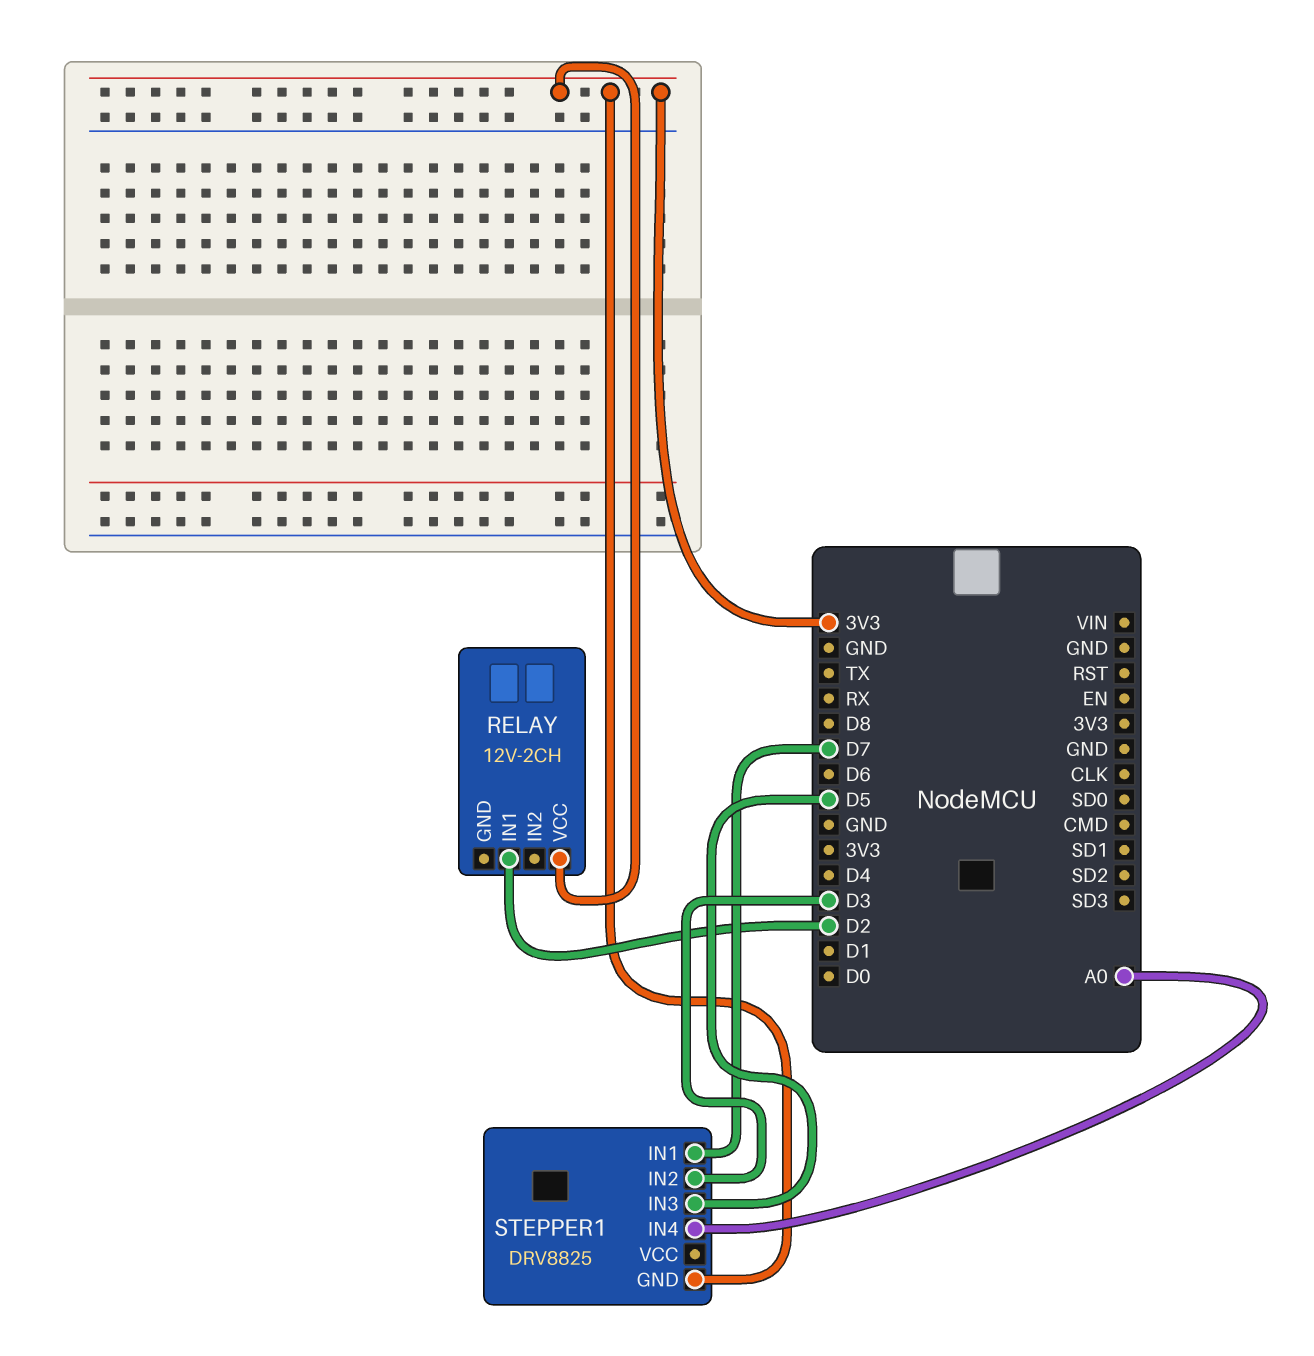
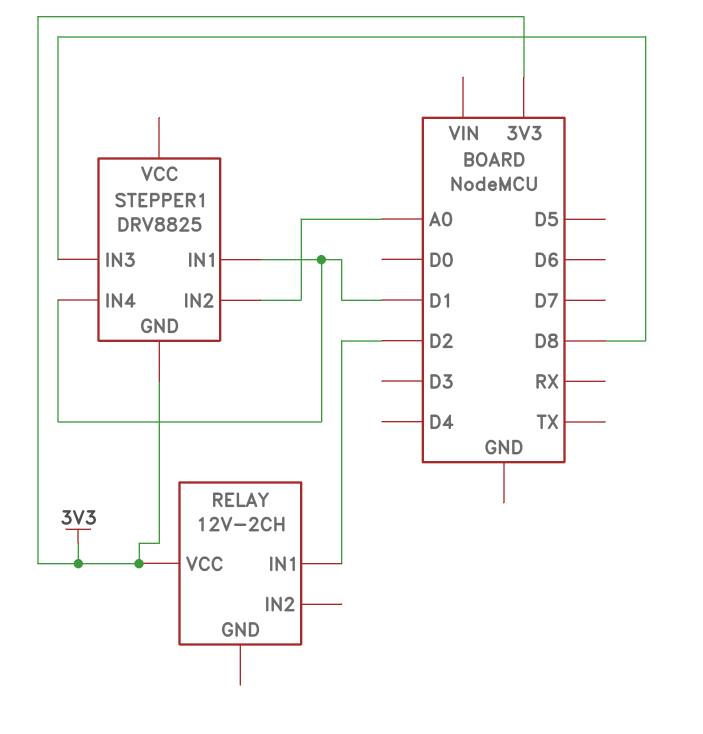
STEPPER1 pin IN1: D7 -> D1
STEPPER1 pin IN2: D3 -> A0
STEPPER1 pin IN3: D5 -> D8
STEPPER1 pin IN4: A0 -> D1

